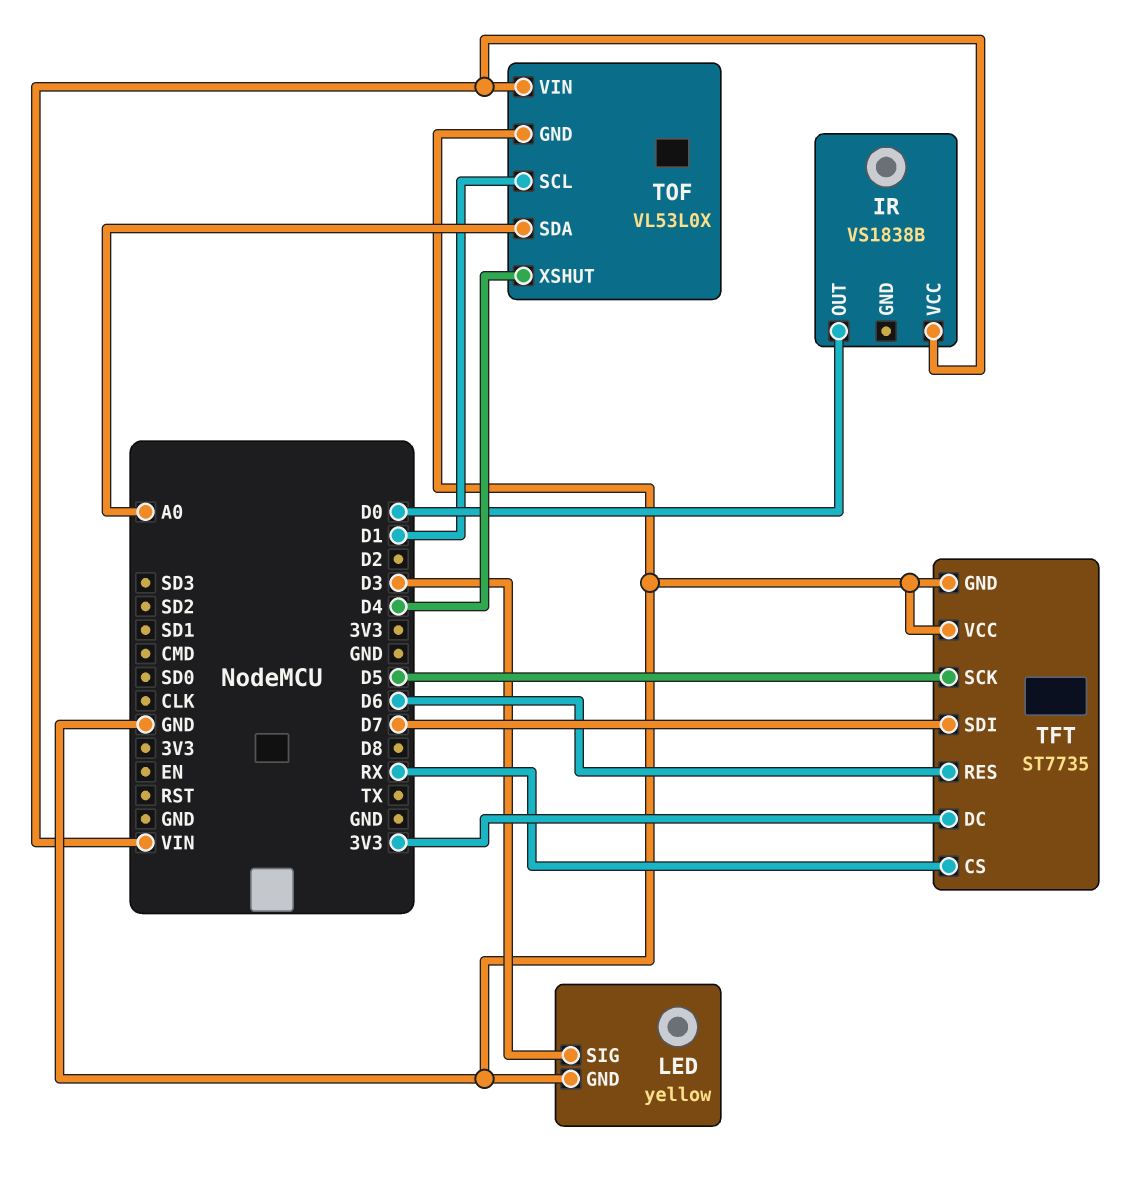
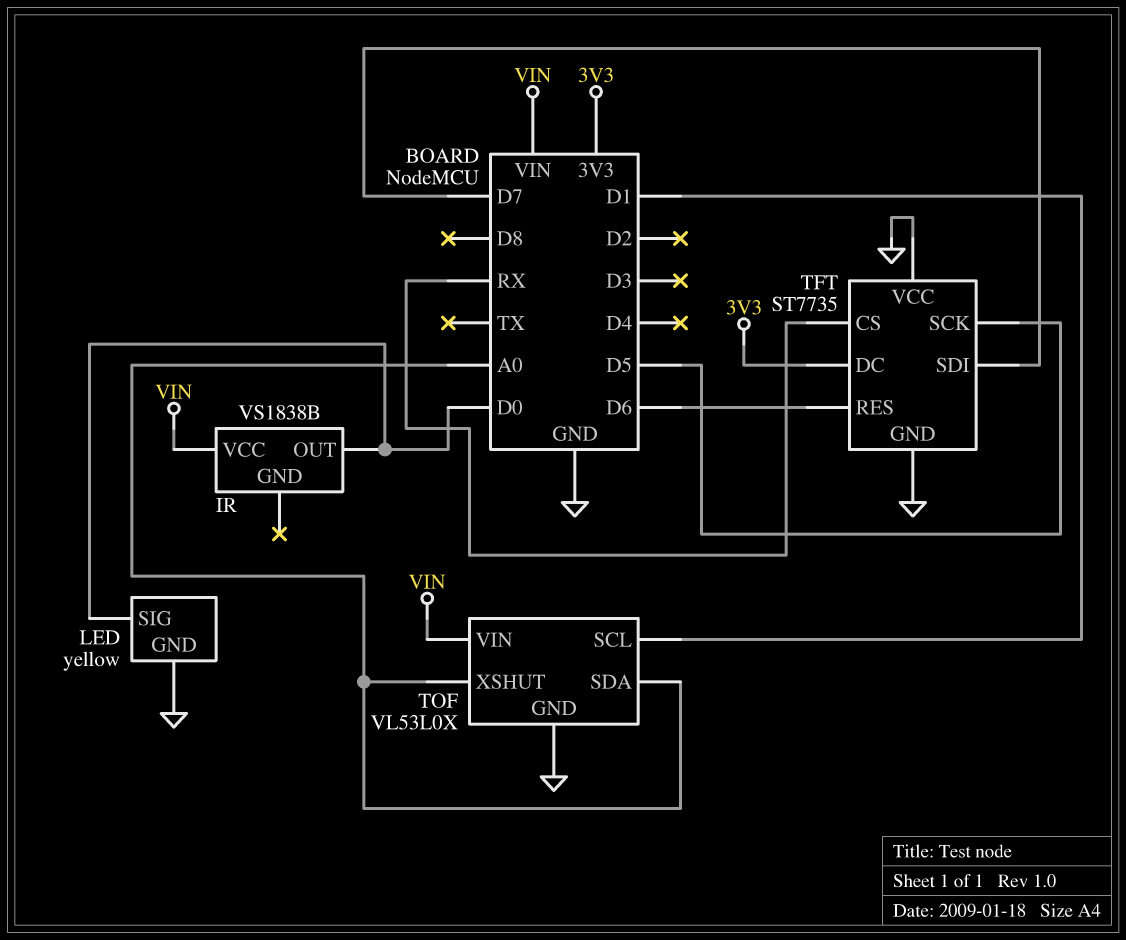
LED pin SIG: D3 -> D0
TOF pin XSHUT: D4 -> A0

